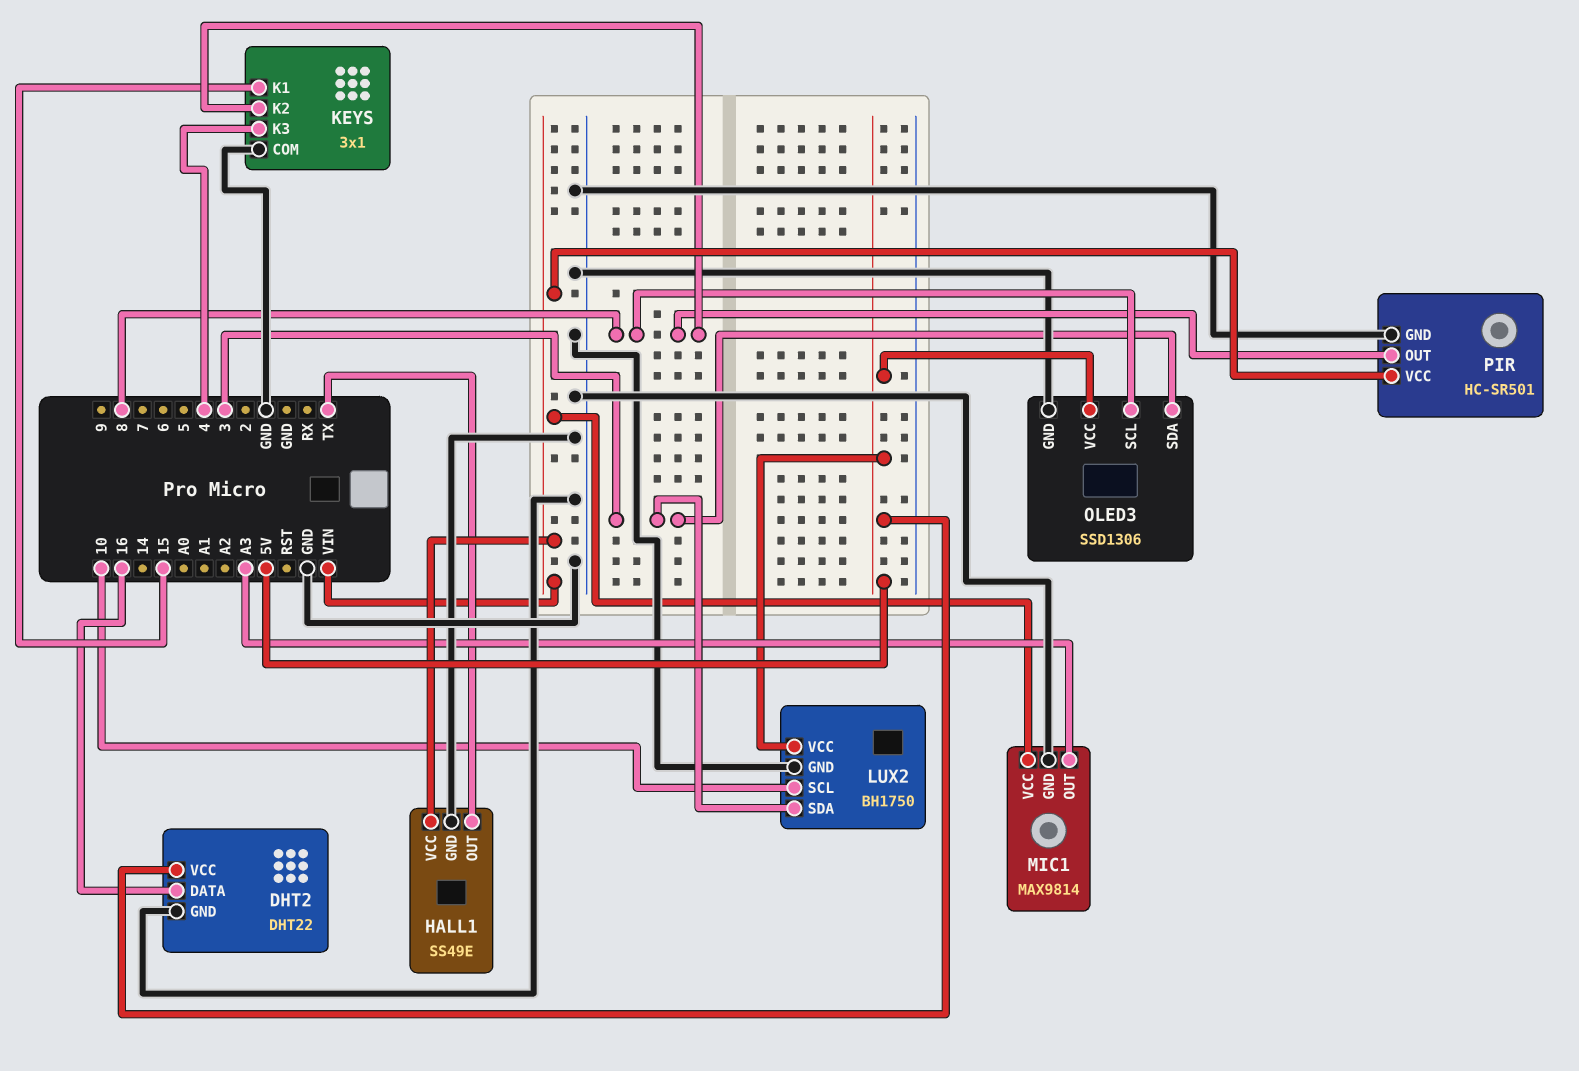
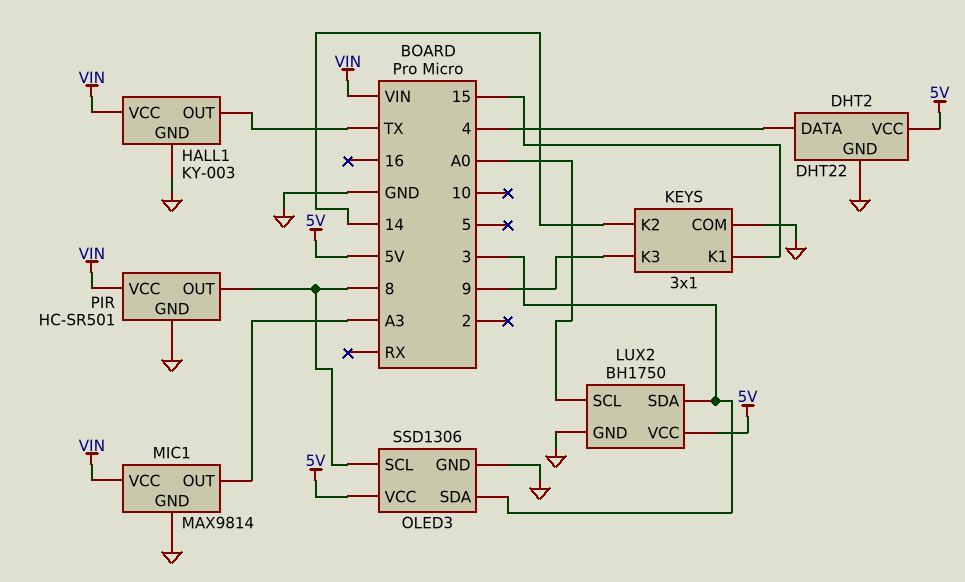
DHT2 pin DATA: 16 -> 4
HALL1: SS49E -> KY-003
KEYS pin K2: 8 -> 14
KEYS pin K3: 4 -> 9
LUX2 pin SCL: 10 -> A0

